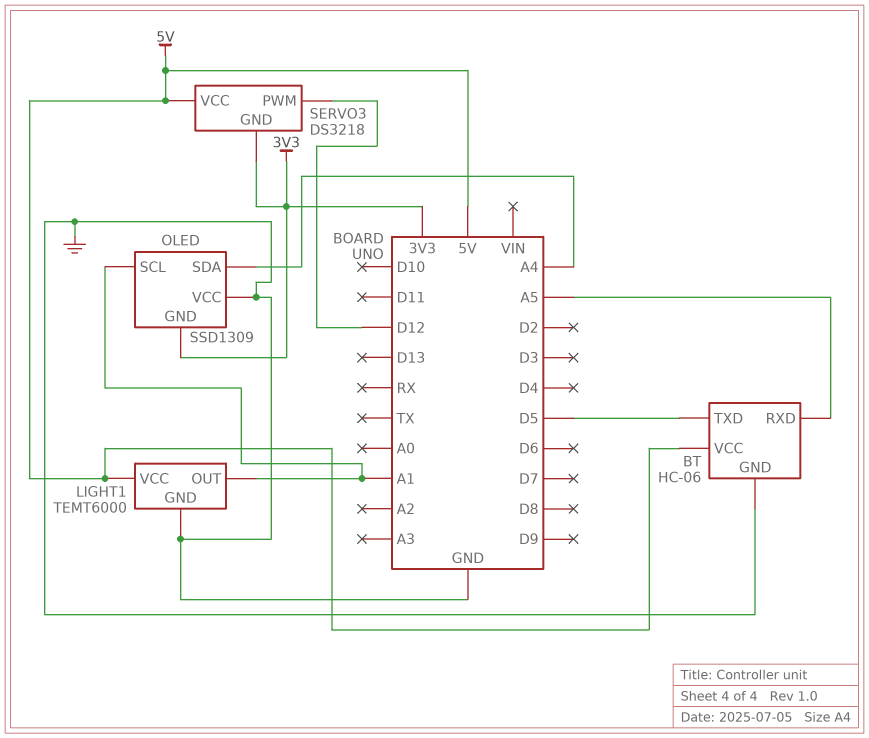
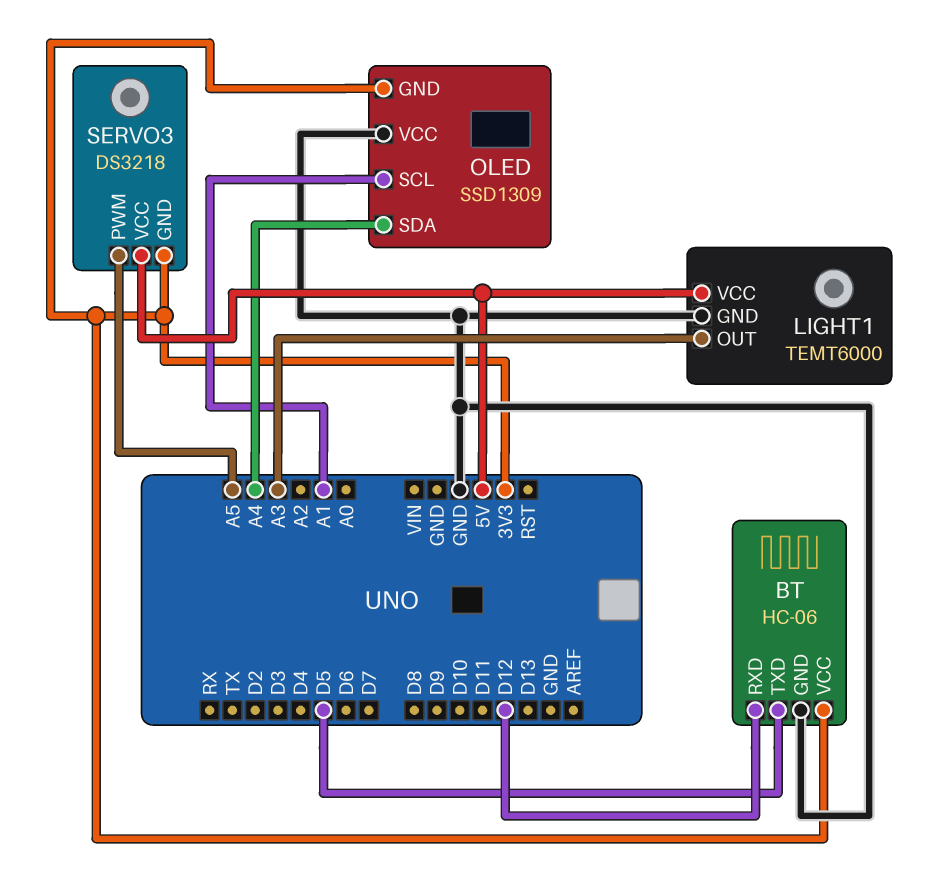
BT pin RXD: A5 -> D12
BT pin VCC: 5V -> 3V3
LIGHT1 pin OUT: A1 -> A3
SERVO3 pin PWM: D12 -> A5

